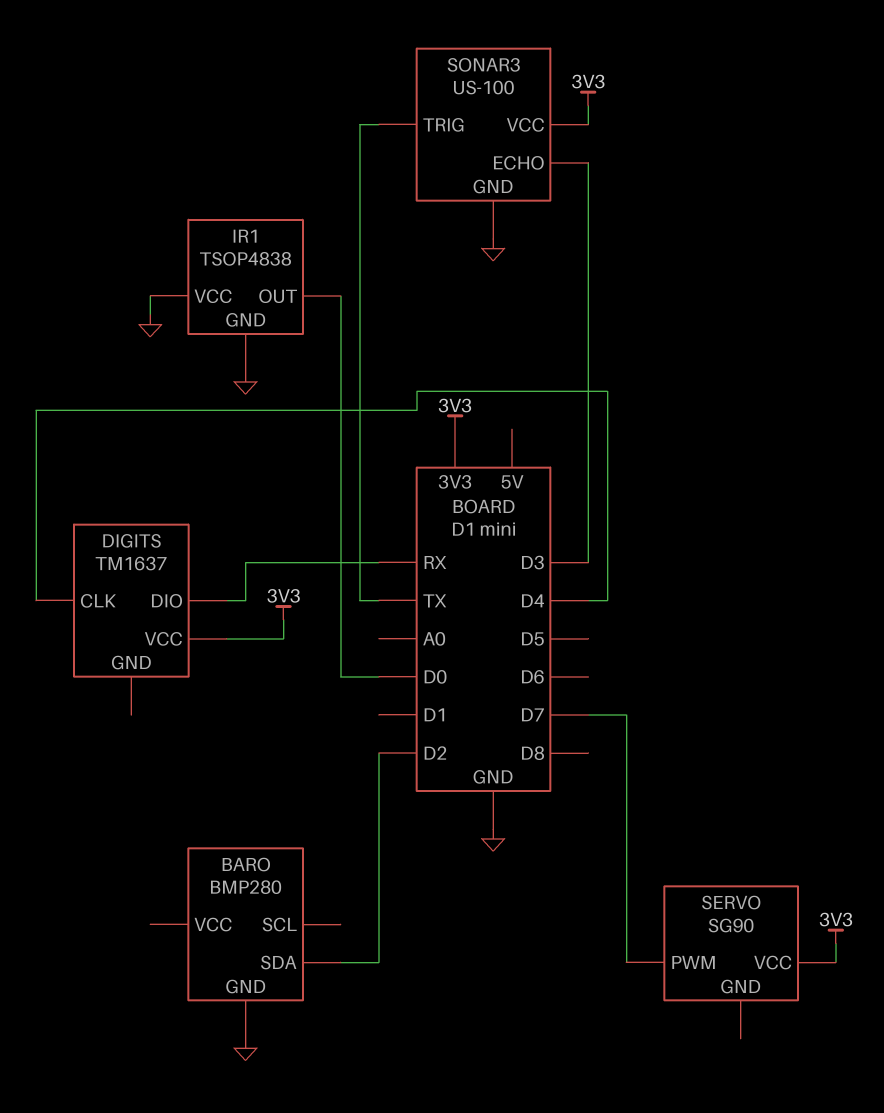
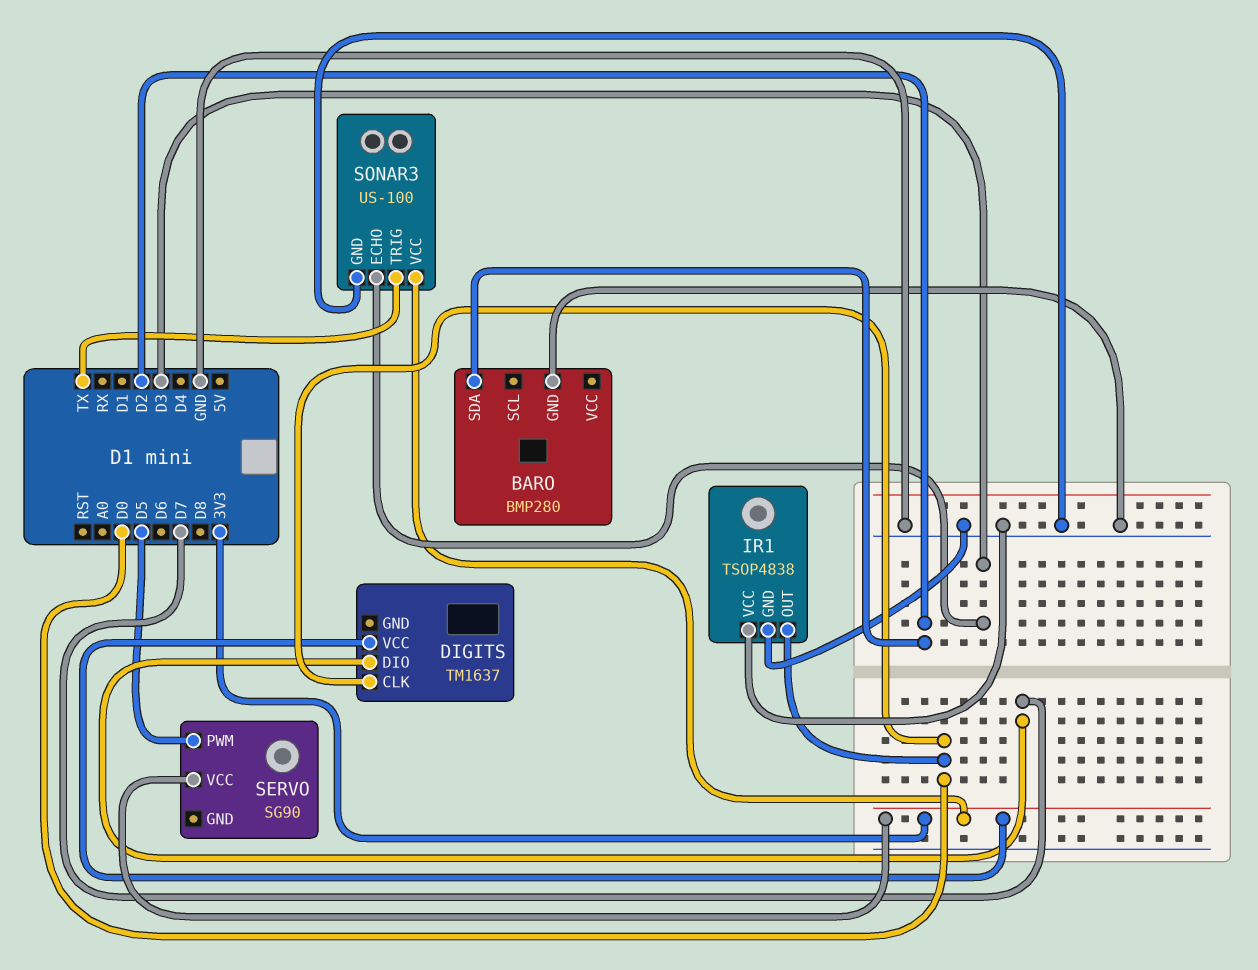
DIGITS pin CLK: D4 -> D0
DIGITS pin DIO: RX -> D7
SERVO pin PWM: D7 -> D5

